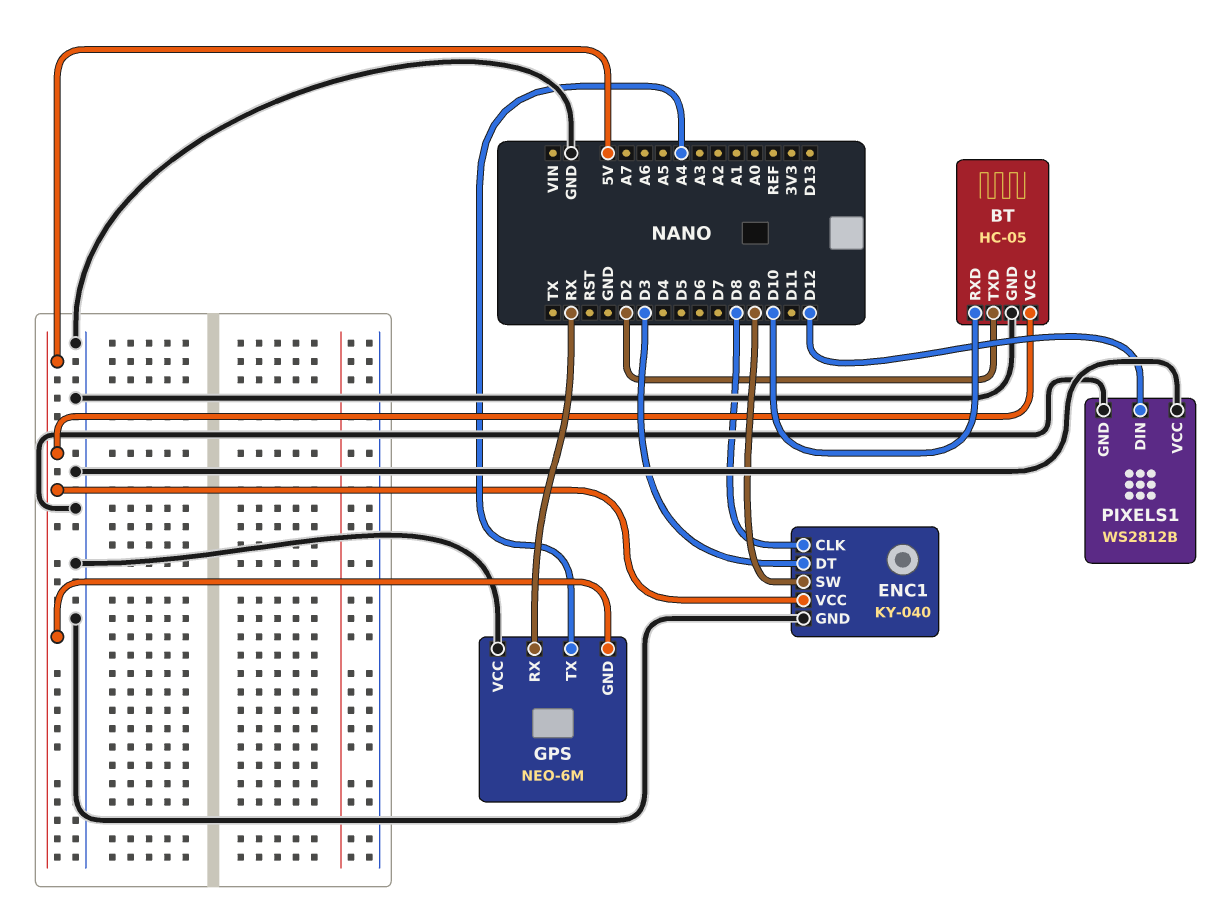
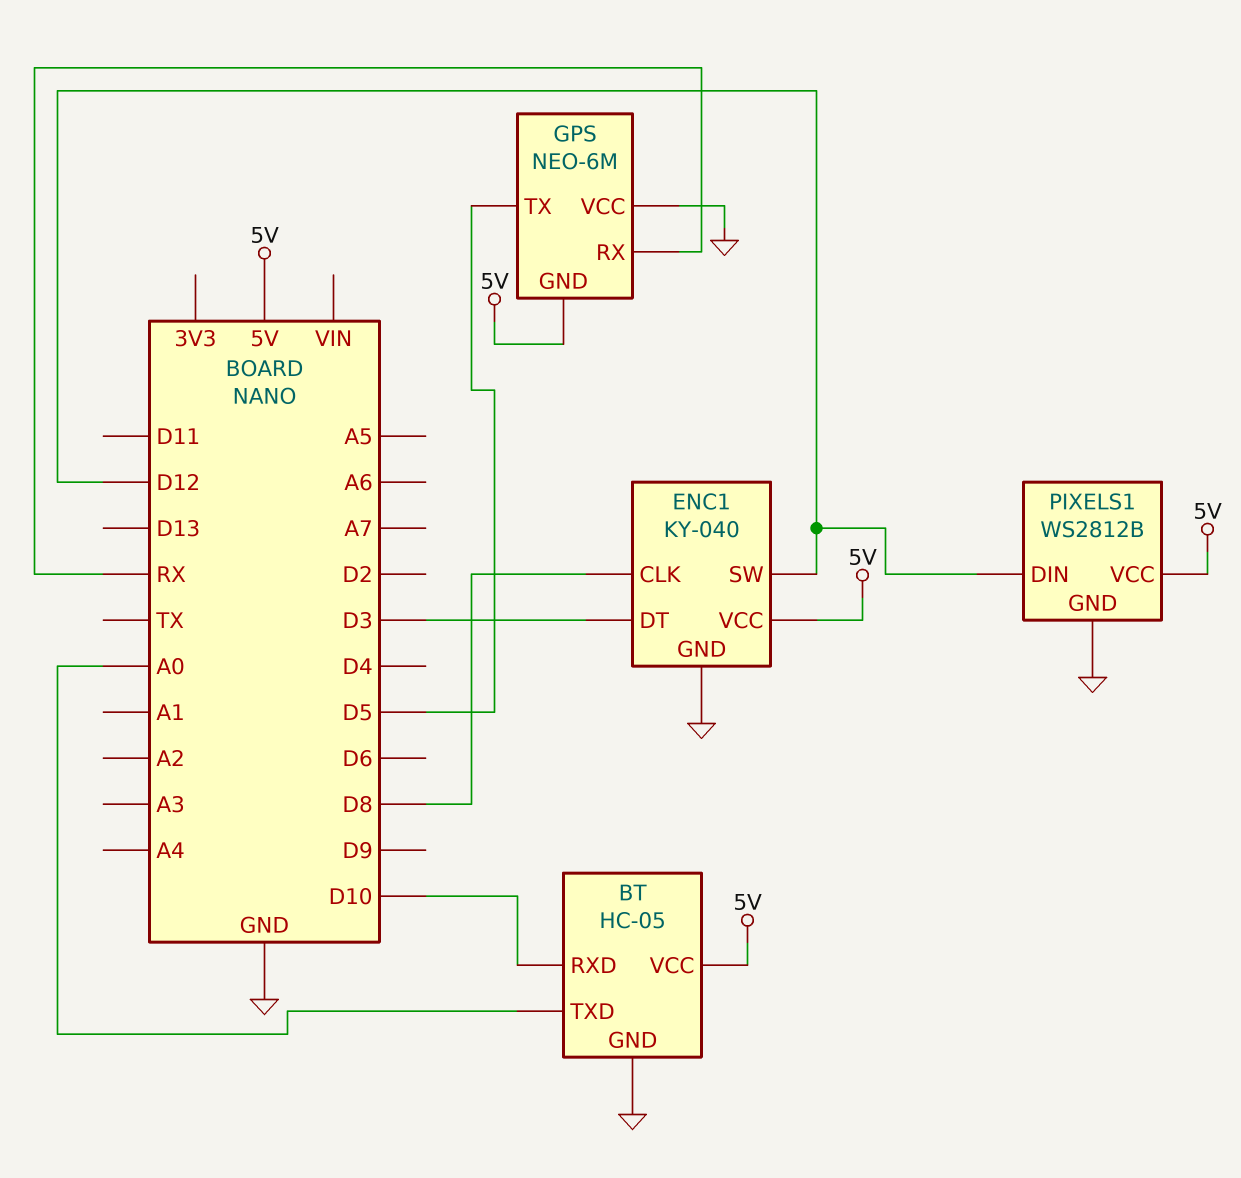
BT pin TXD: D2 -> A0
ENC1 pin SW: D9 -> D12
GPS pin TX: A4 -> D5
PIXELS1 pin VCC: GND -> 5V

